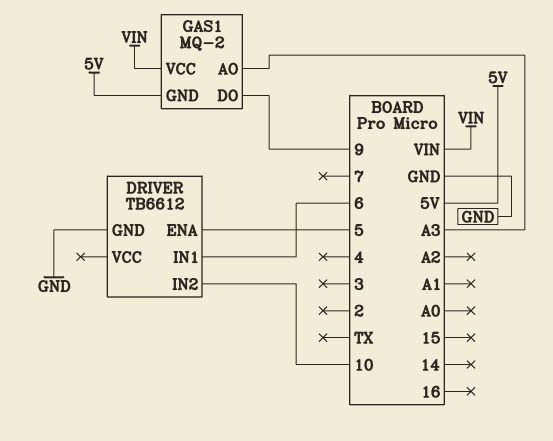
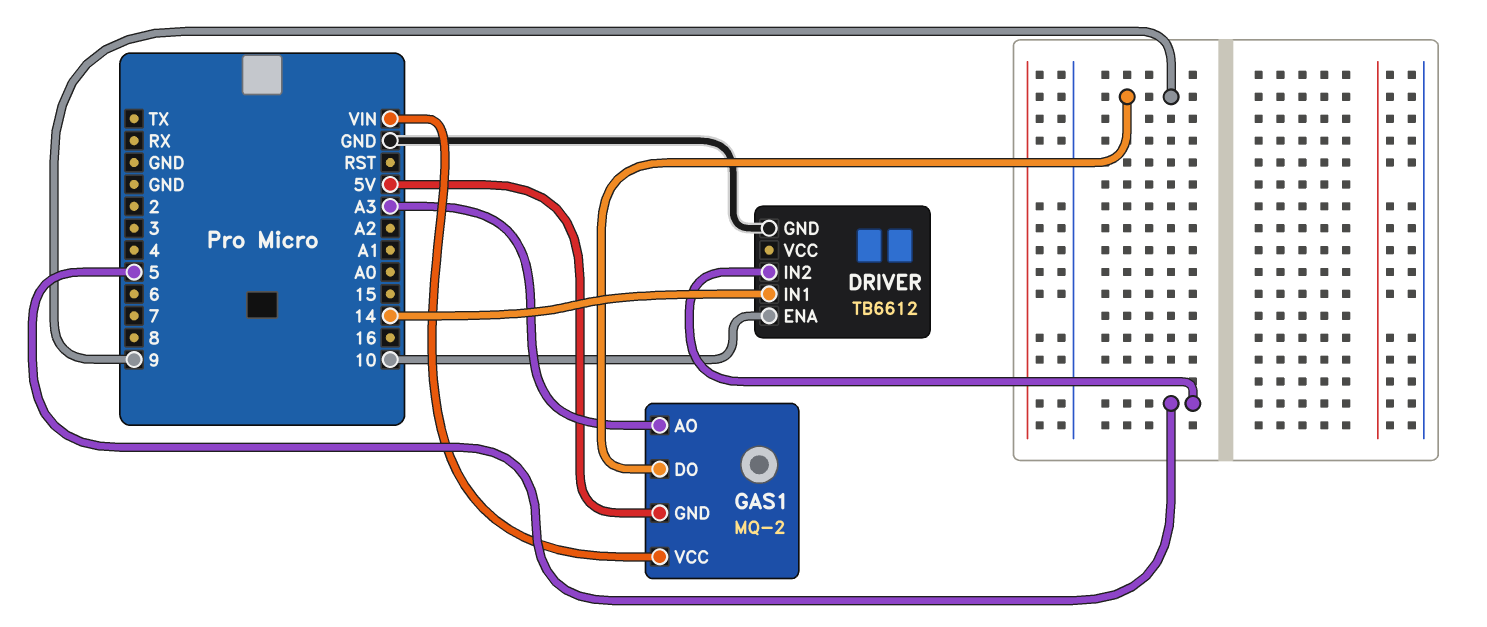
DRIVER pin ENA: 5 -> 10
DRIVER pin IN1: 6 -> 14
DRIVER pin IN2: 10 -> 5

